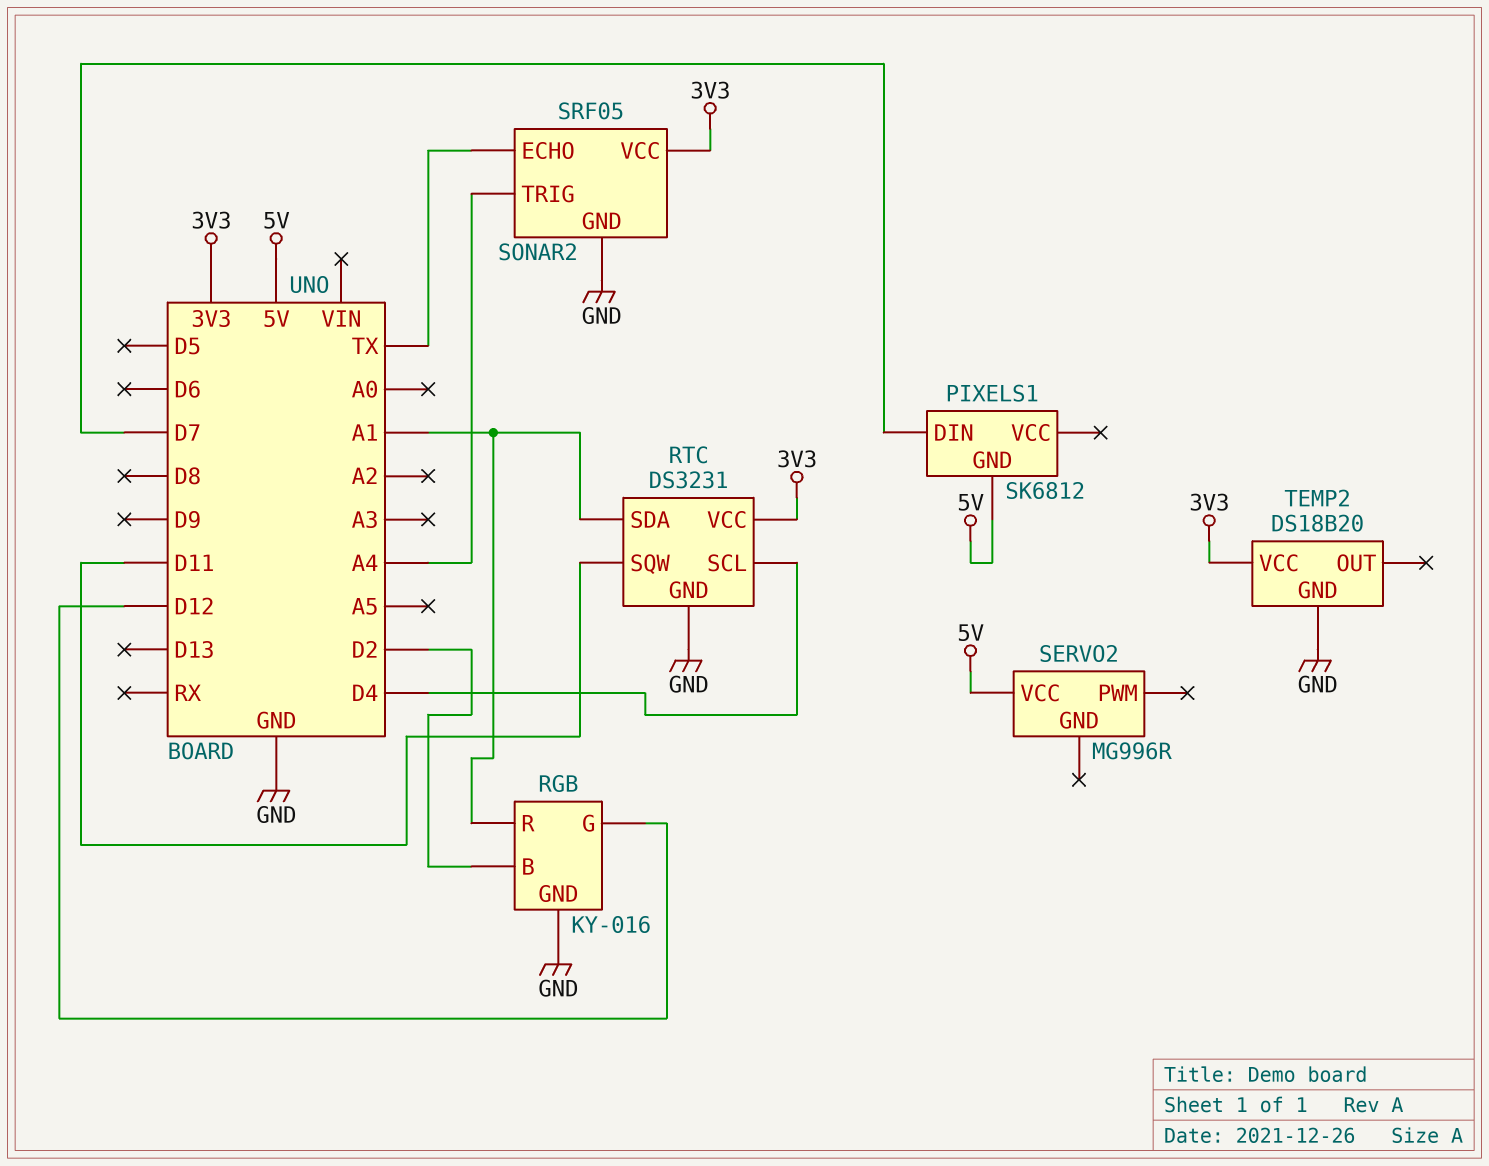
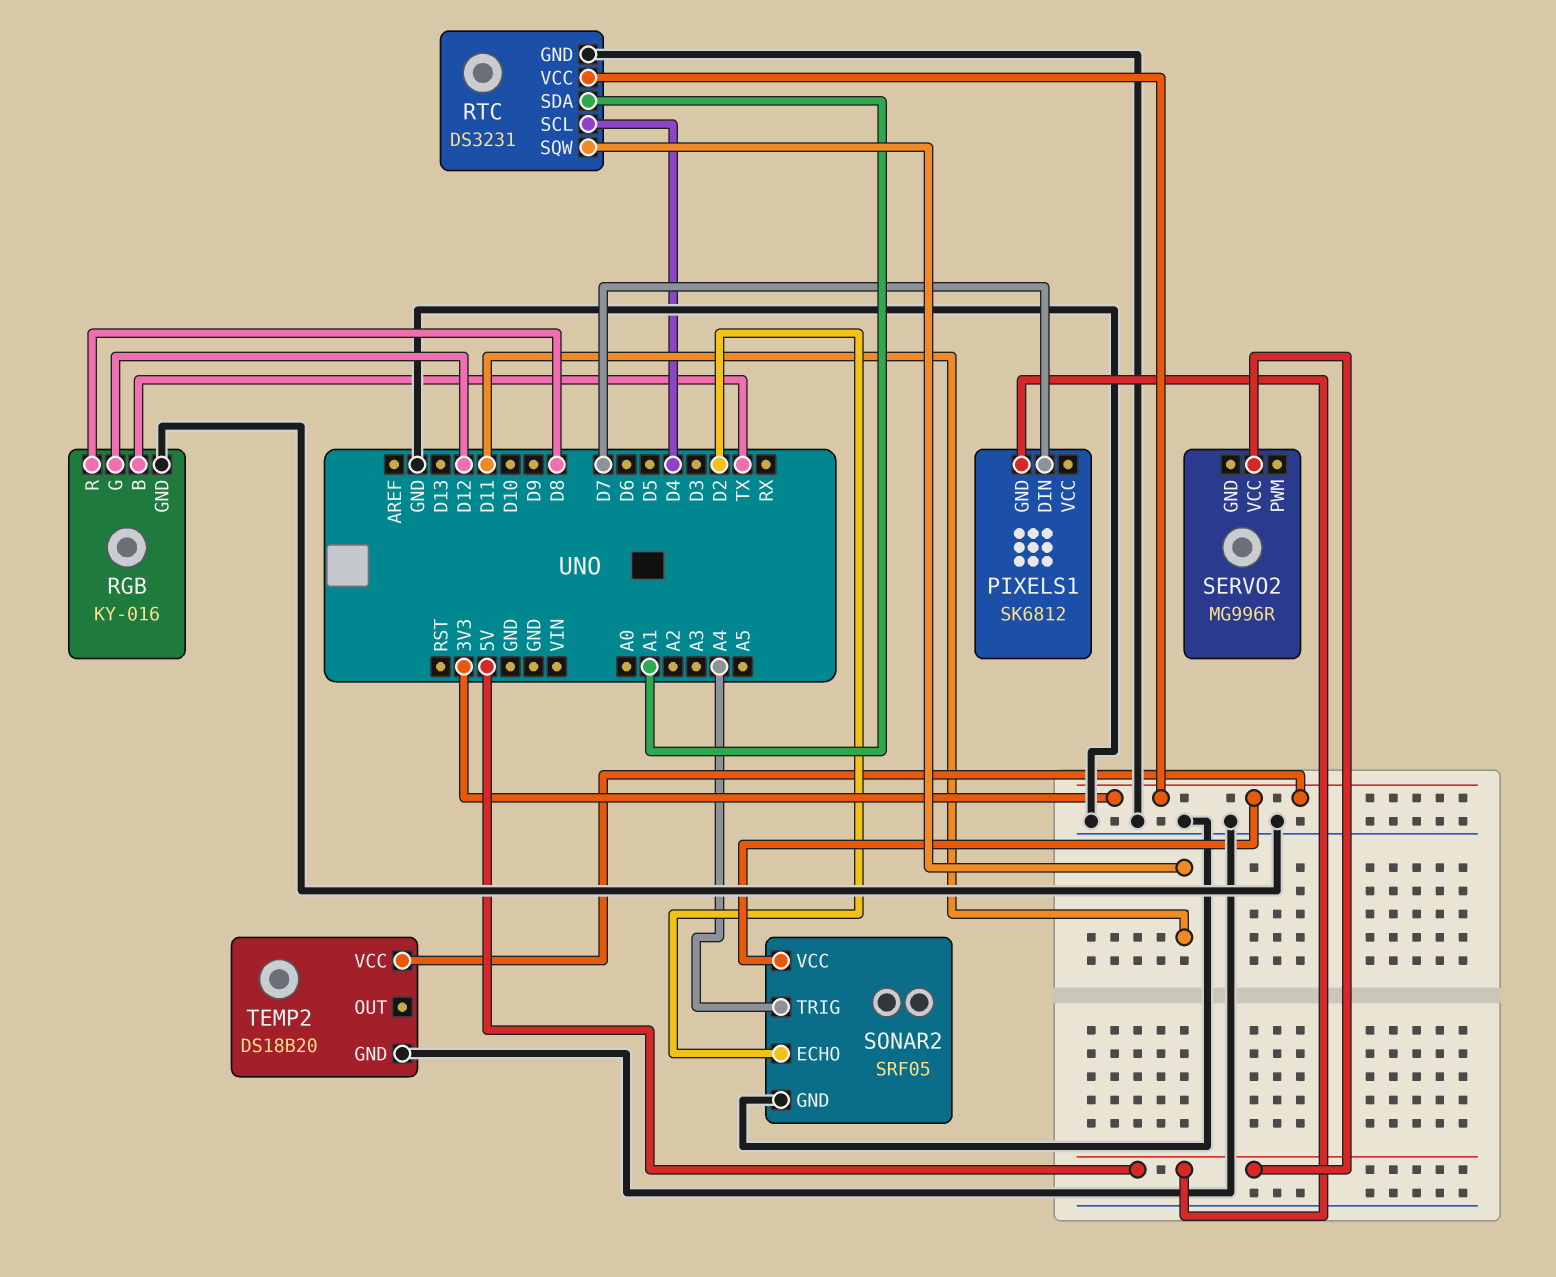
RGB pin B: D2 -> TX
RGB pin R: A1 -> D8
SONAR2 pin ECHO: TX -> D2

